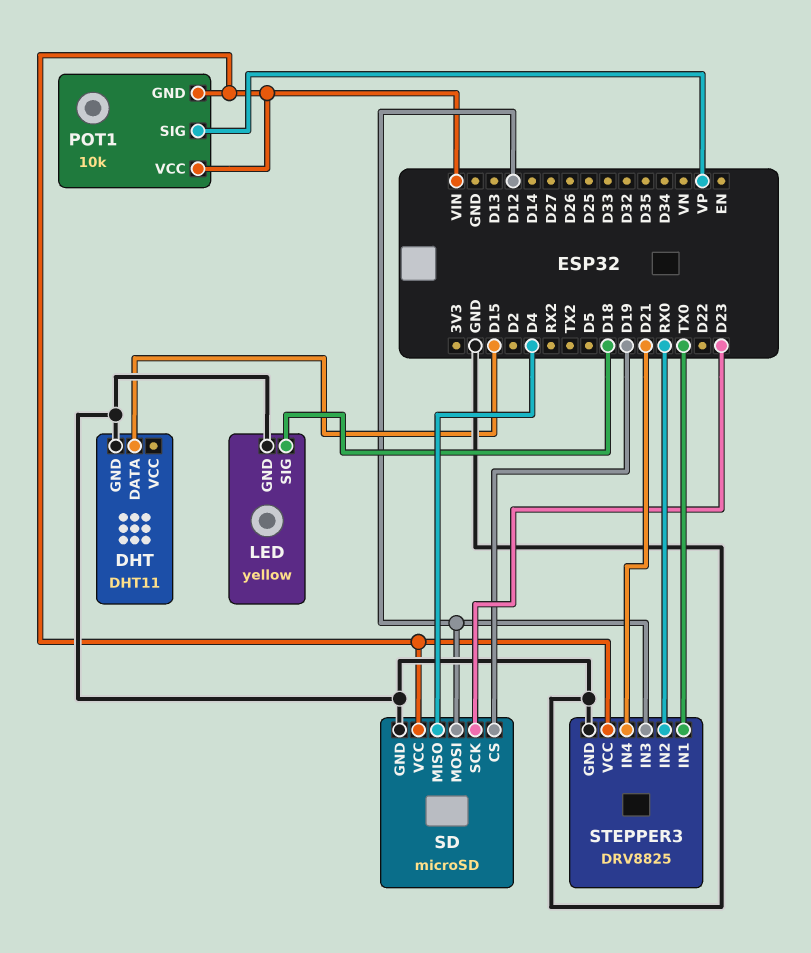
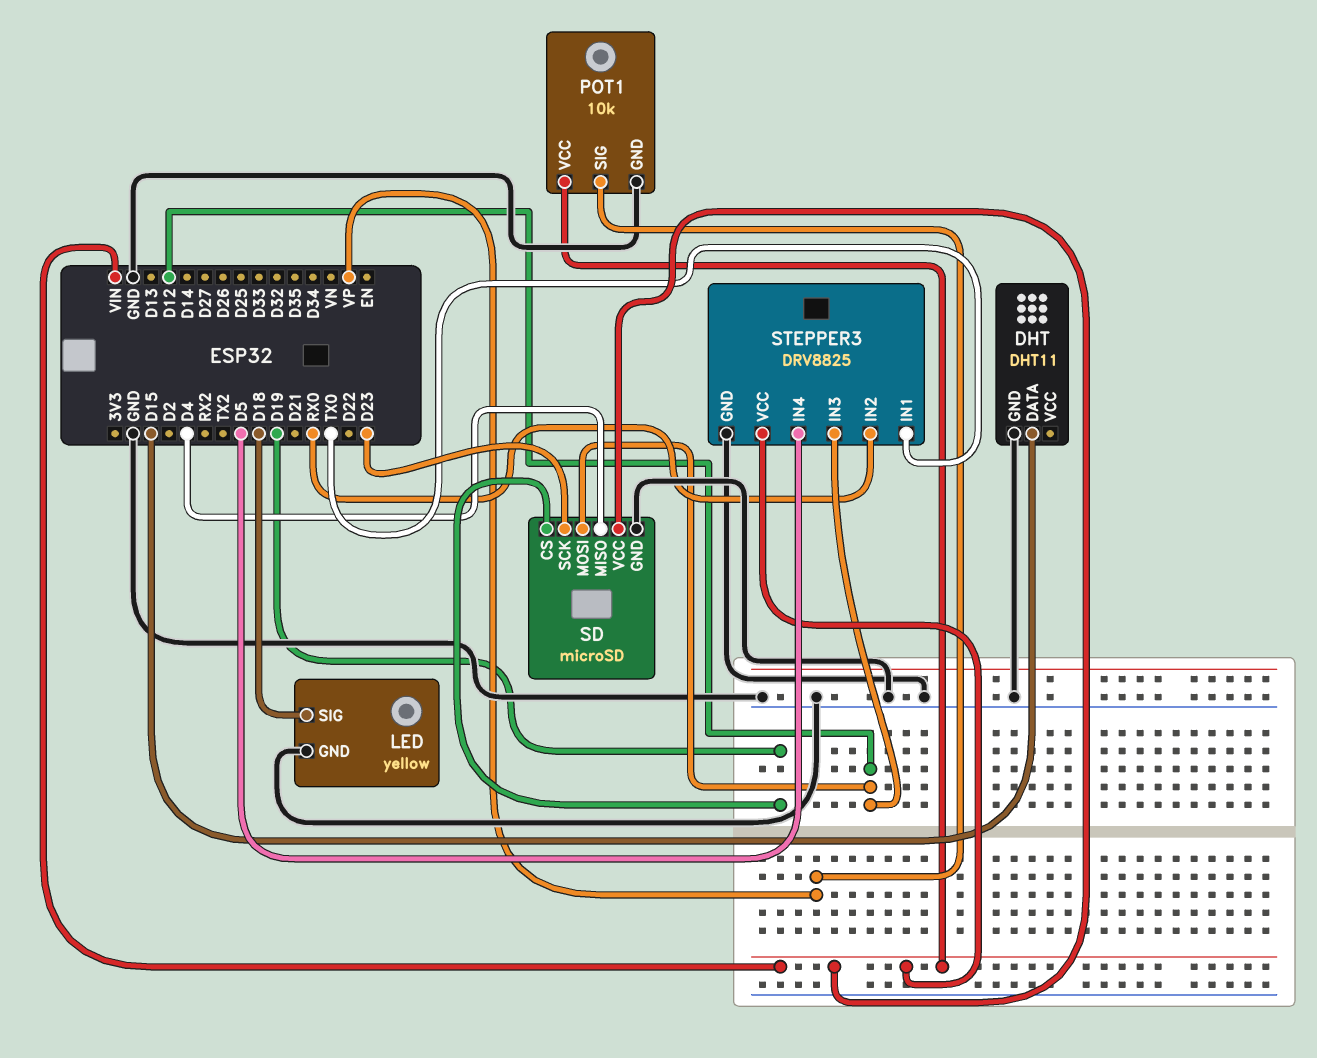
POT1 pin GND: VIN -> GND
STEPPER3 pin IN4: D21 -> D5

